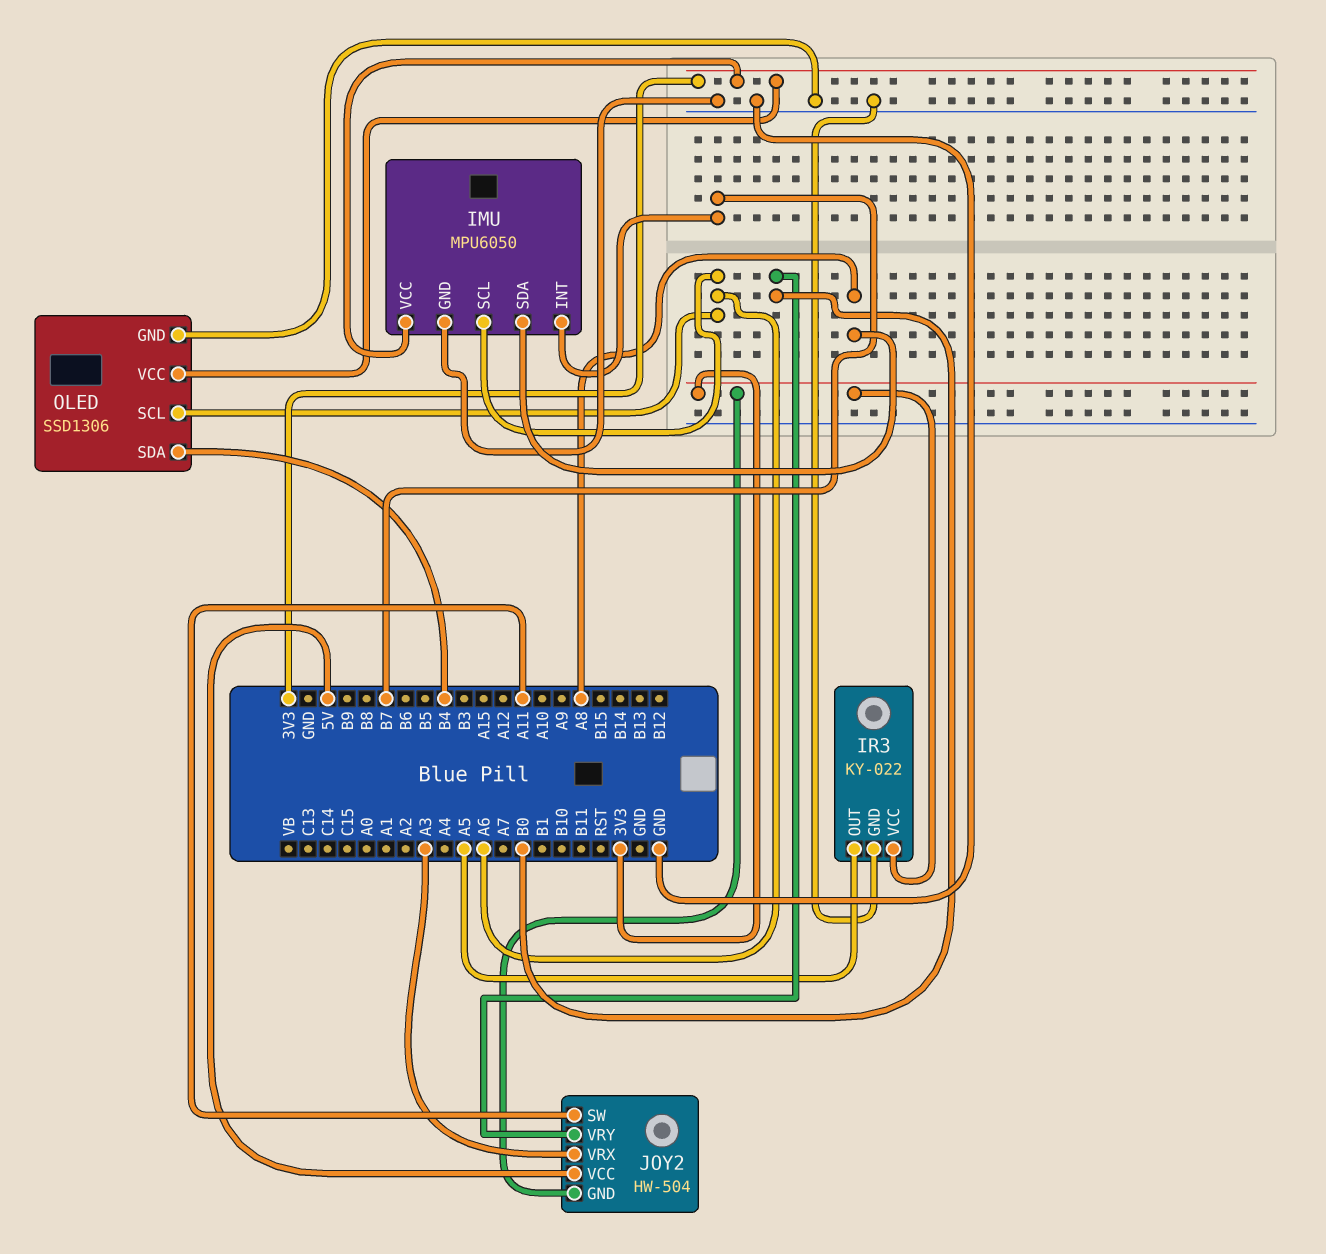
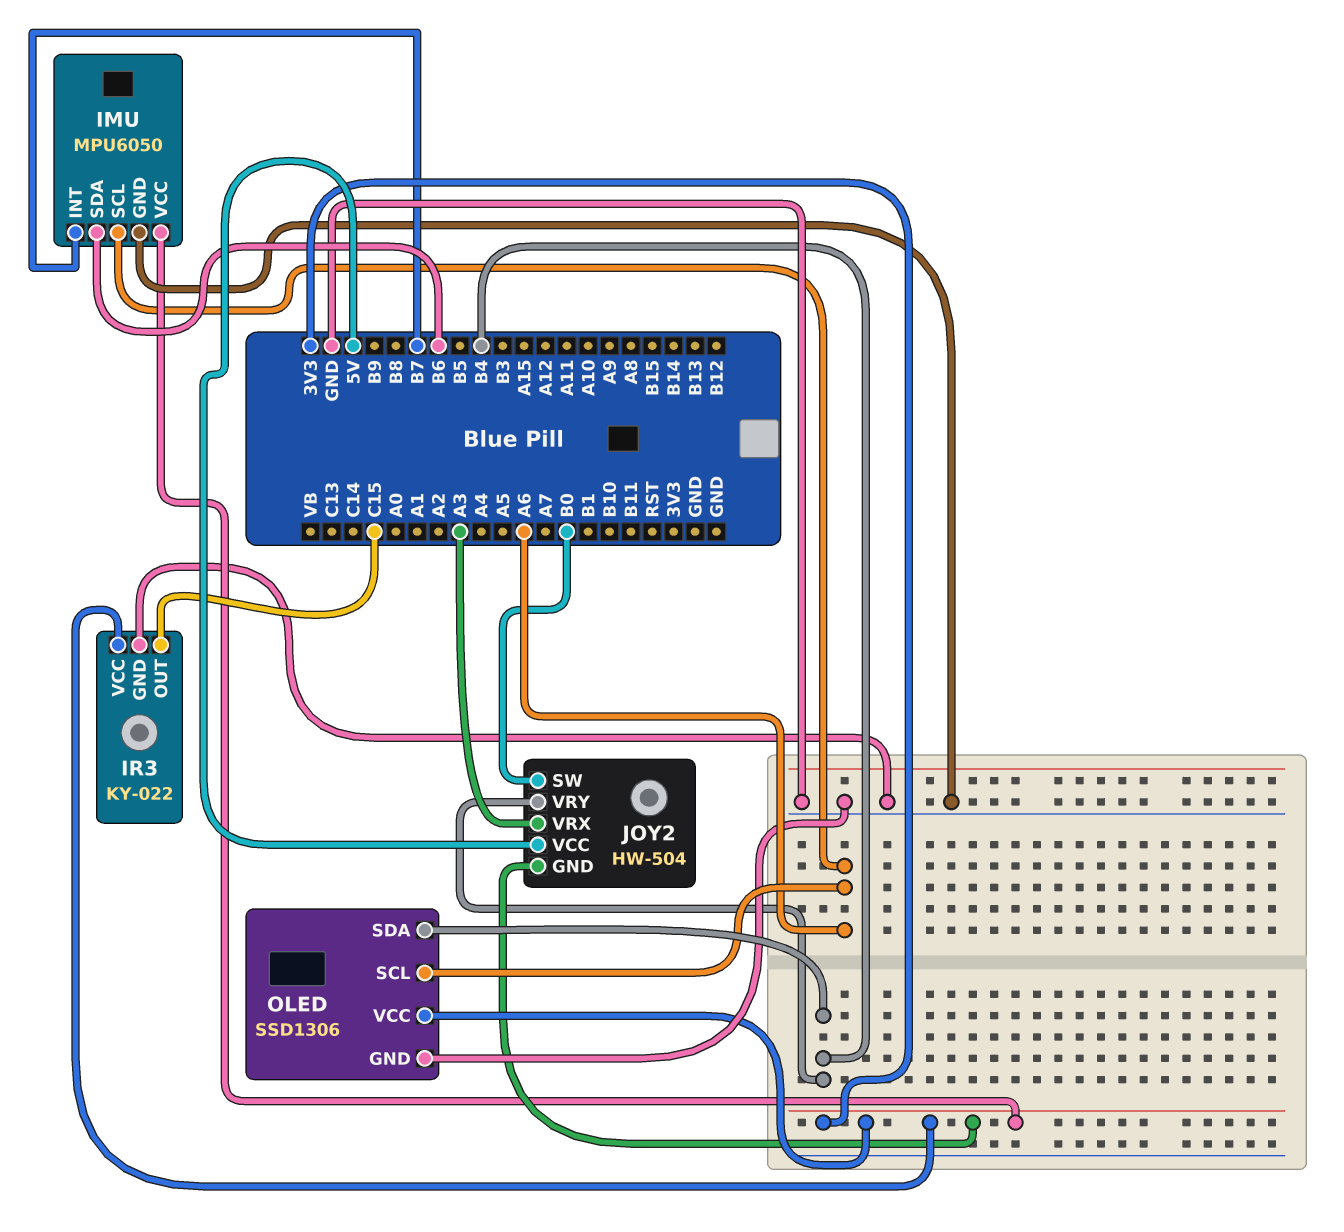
IMU pin SDA: A8 -> B6
IR3 pin OUT: A5 -> C15
JOY2 pin SW: A11 -> B0
JOY2 pin VRY: B0 -> B4

